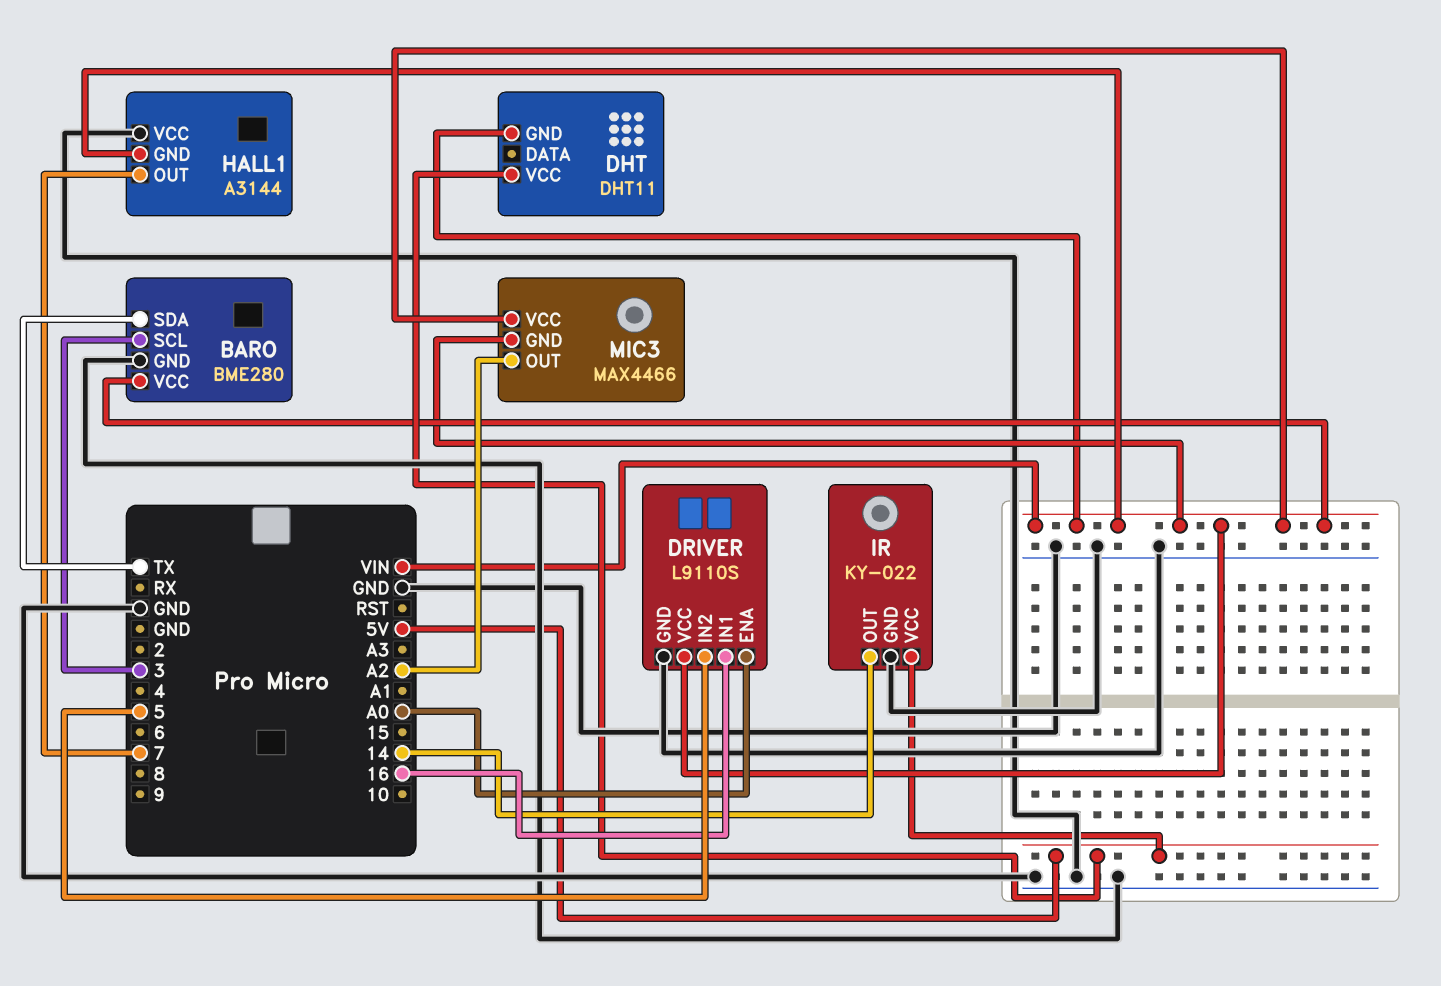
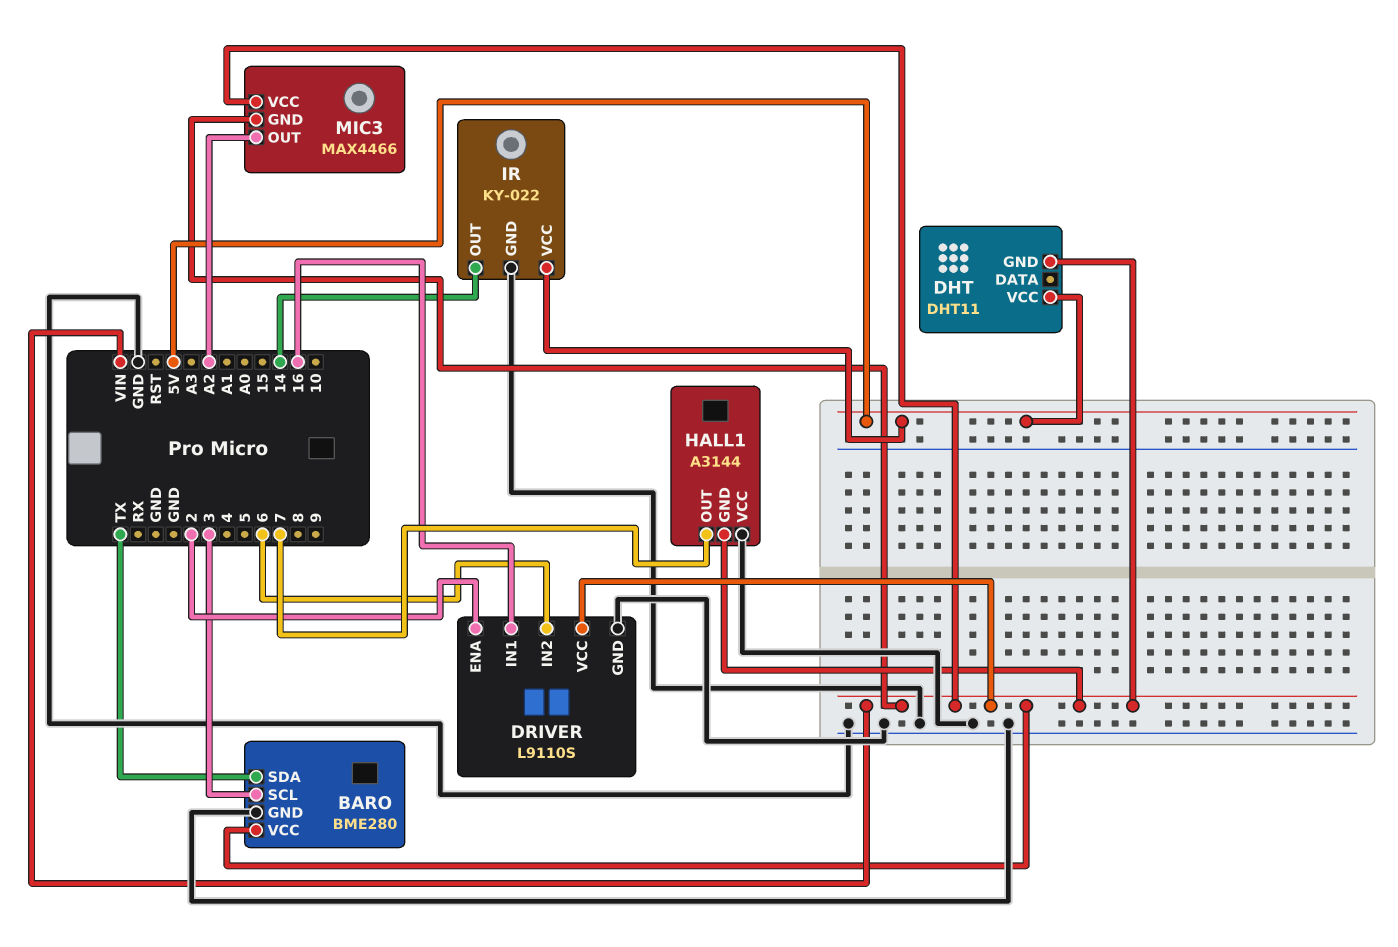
DRIVER pin ENA: A0 -> 2
DRIVER pin IN2: 5 -> 6

